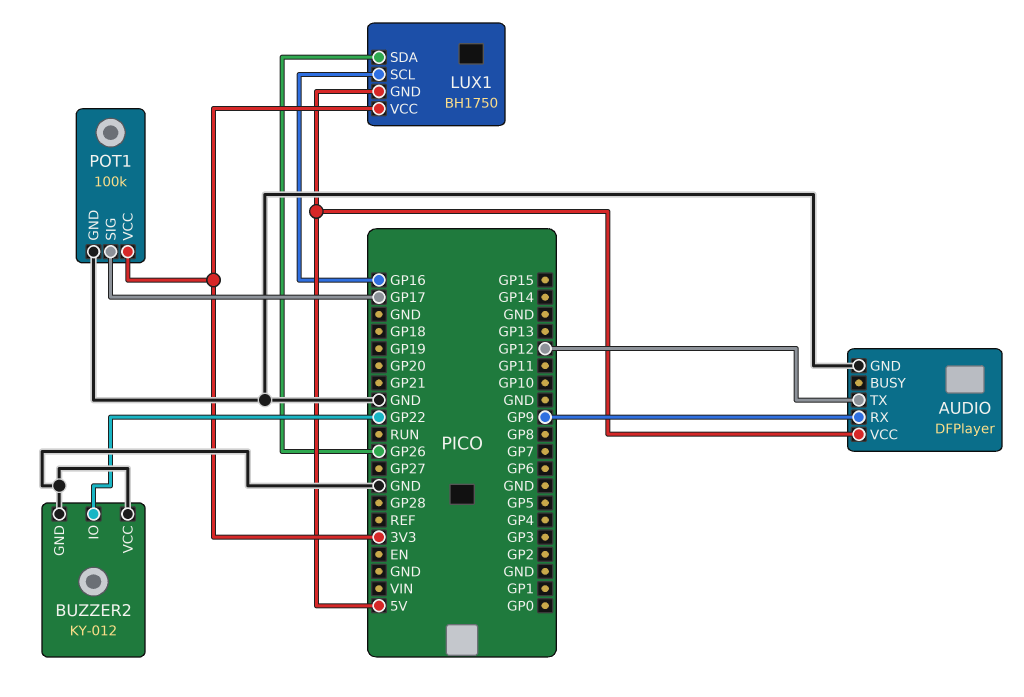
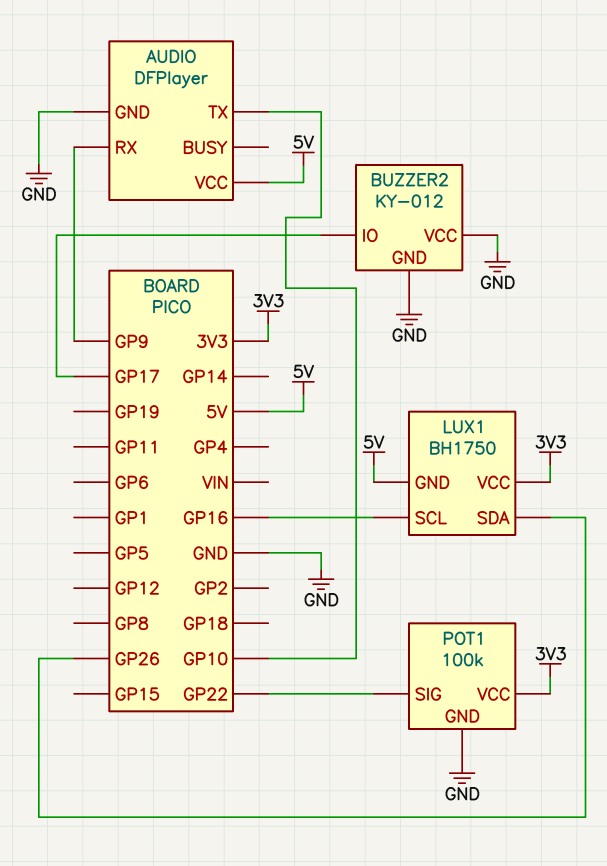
AUDIO pin TX: GP12 -> GP10
BUZZER2 pin IO: GP22 -> GP17
POT1 pin SIG: GP17 -> GP22

